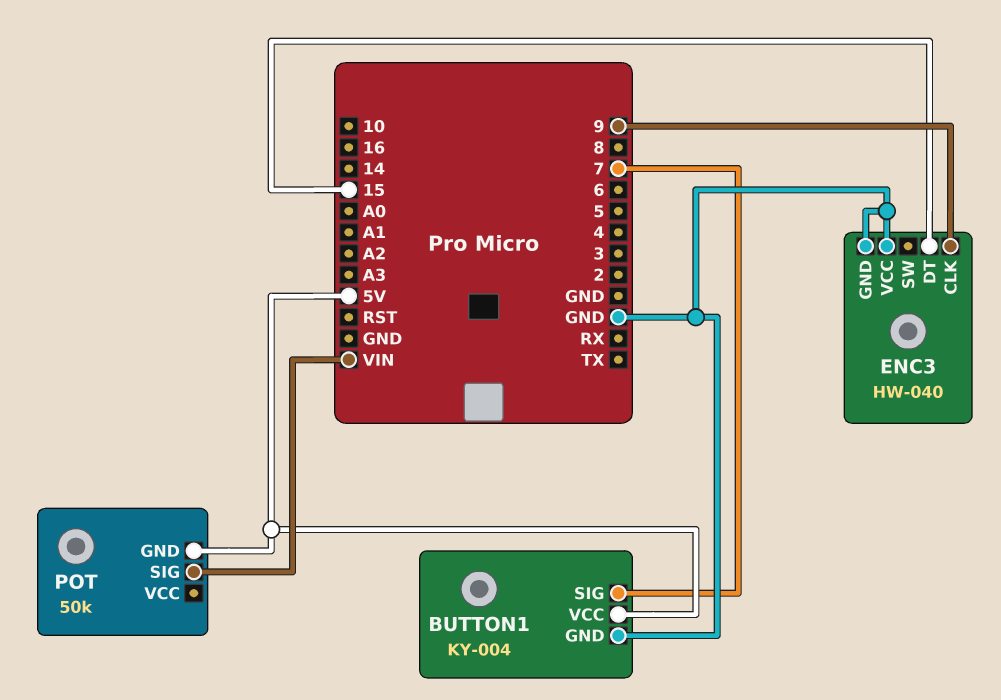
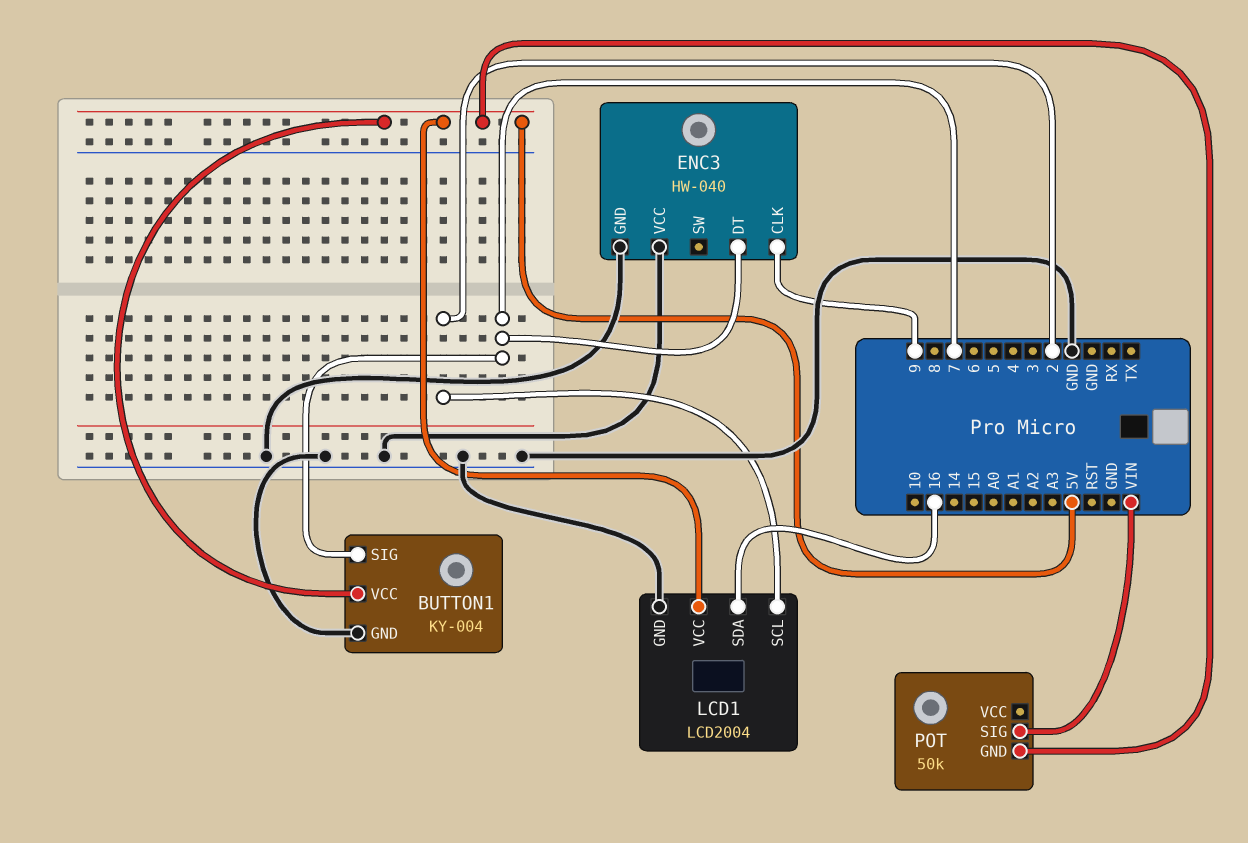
ENC3 pin DT: 15 -> 7
LCD1: none -> LCD2004
LCD1 pin GND: none -> GND
LCD1 pin SCL: none -> 2
LCD1 pin SDA: none -> 16
LCD1 pin VCC: none -> 5V

